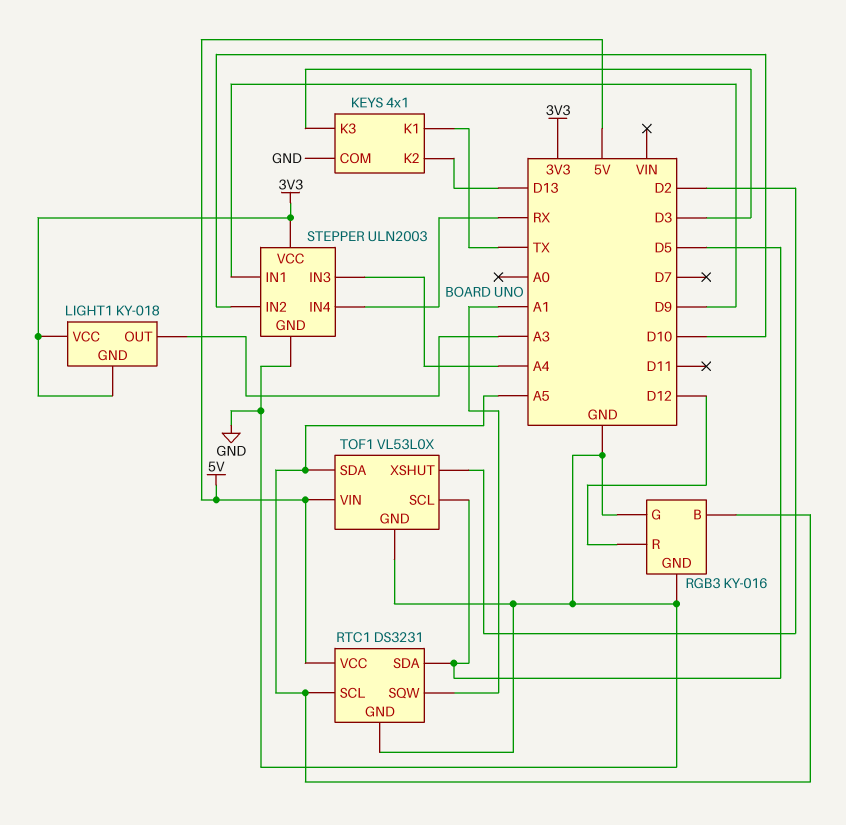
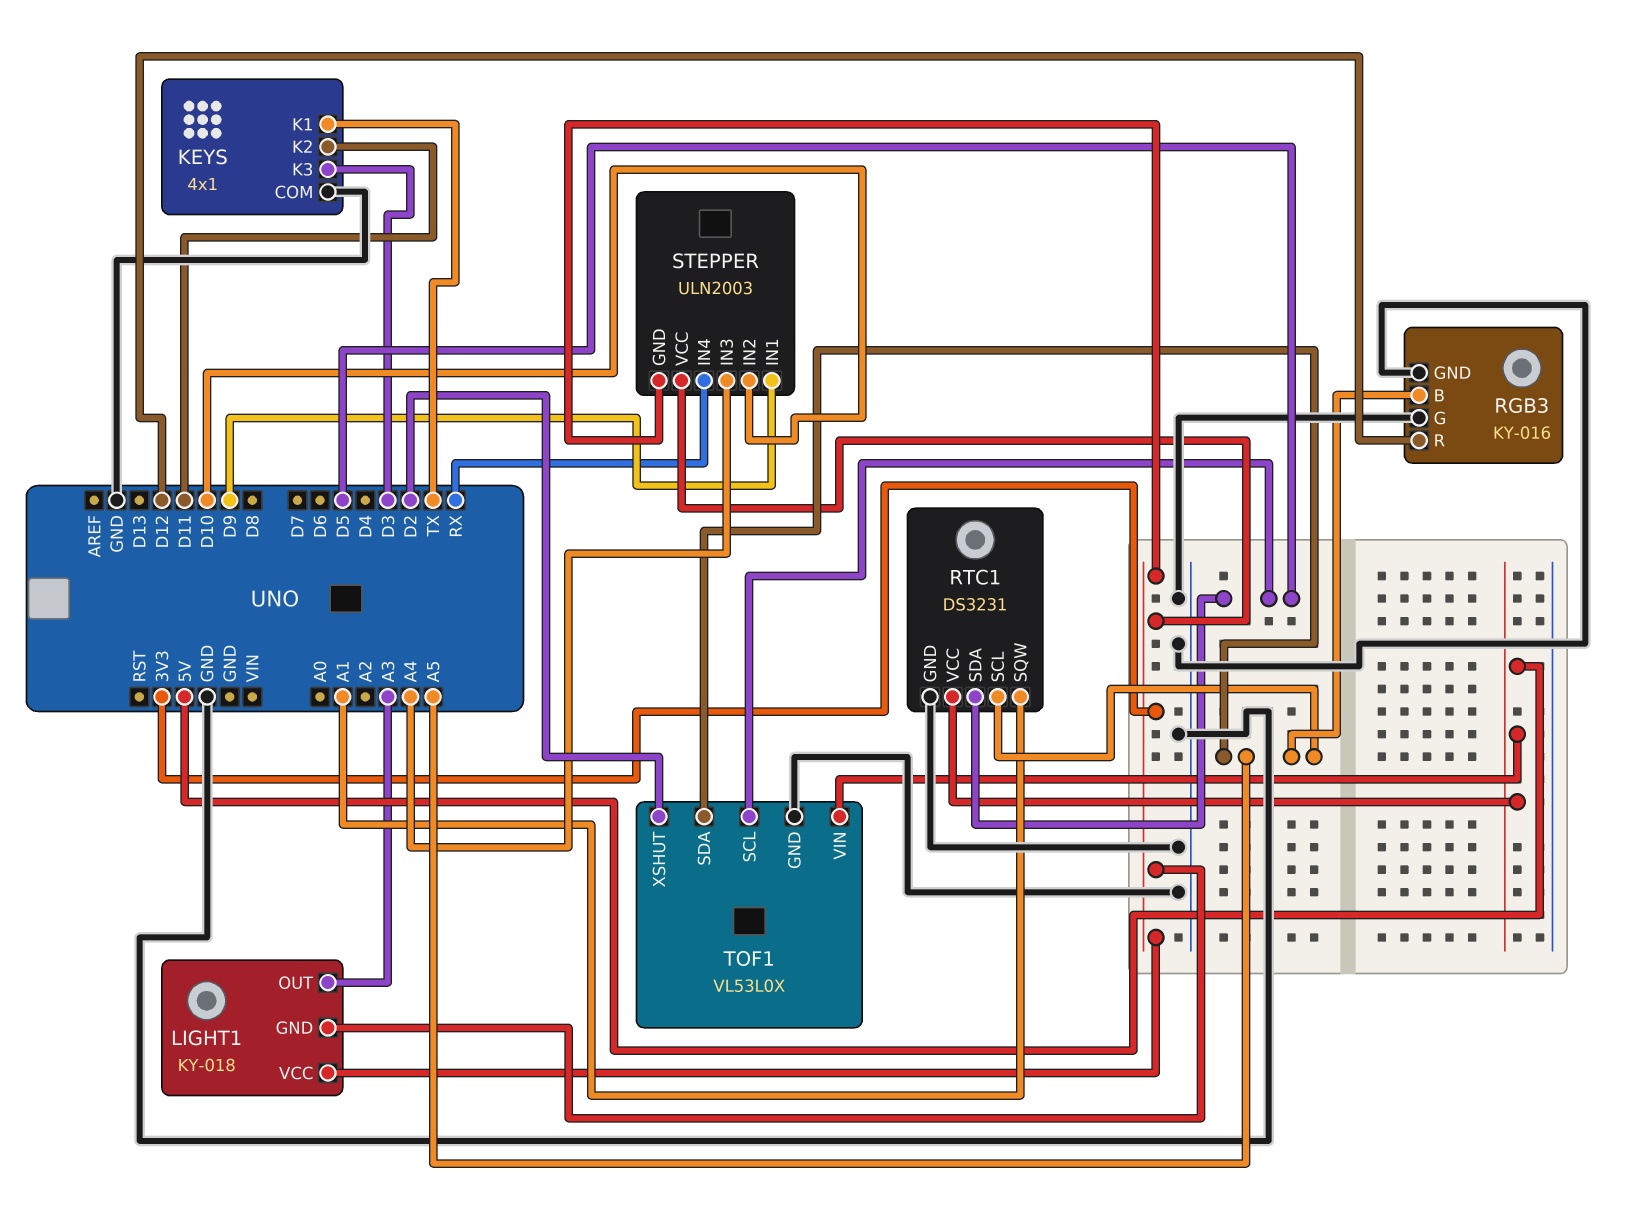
KEYS pin K2: D13 -> D11
STEPPER pin GND: GND -> 3V3

